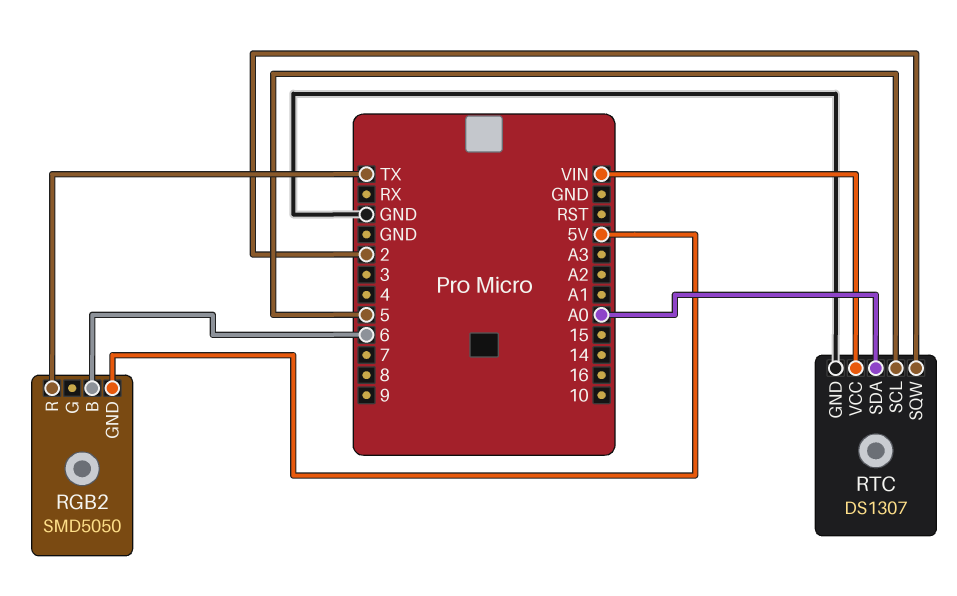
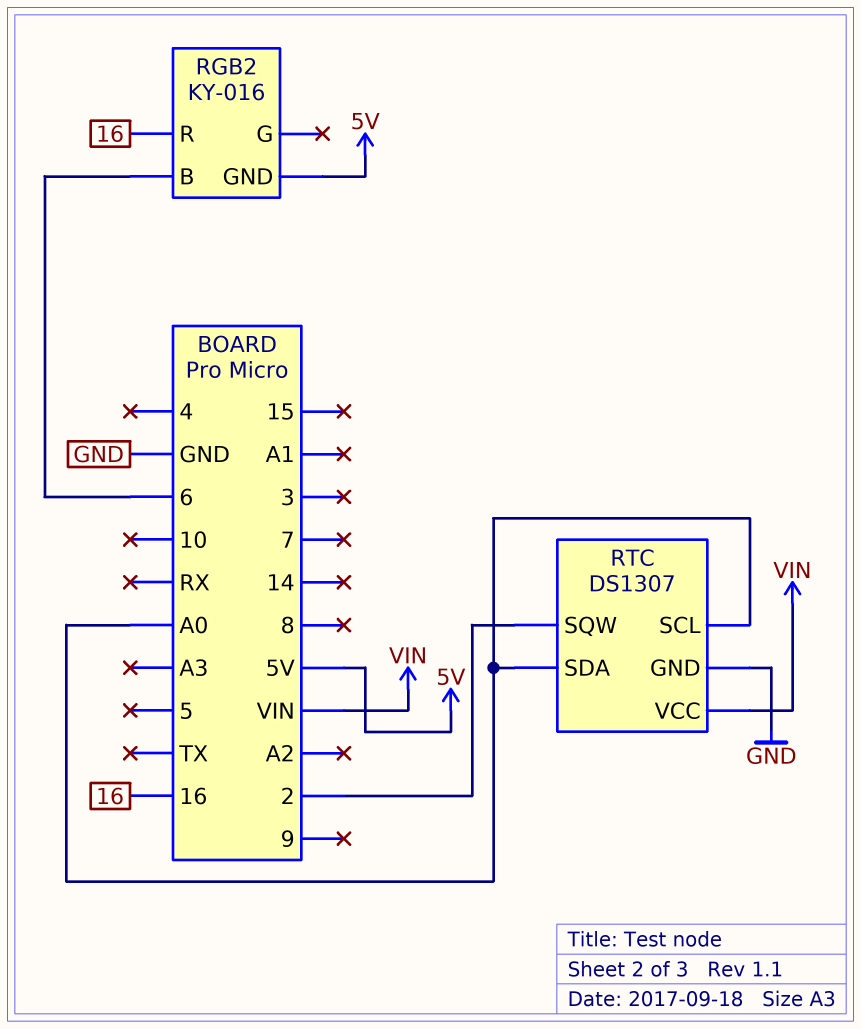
RGB2: SMD5050 -> KY-016
RGB2 pin R: TX -> 16
RTC pin SCL: 5 -> A0

